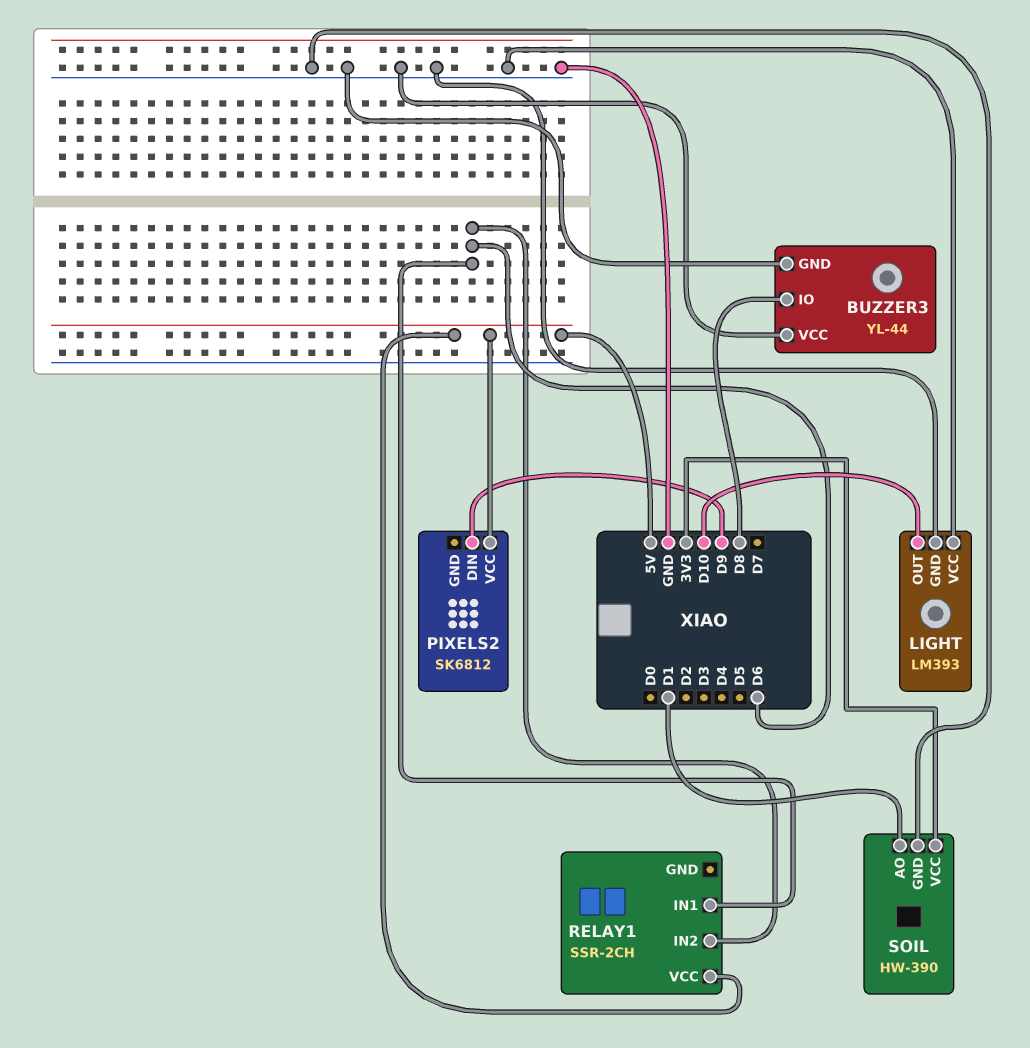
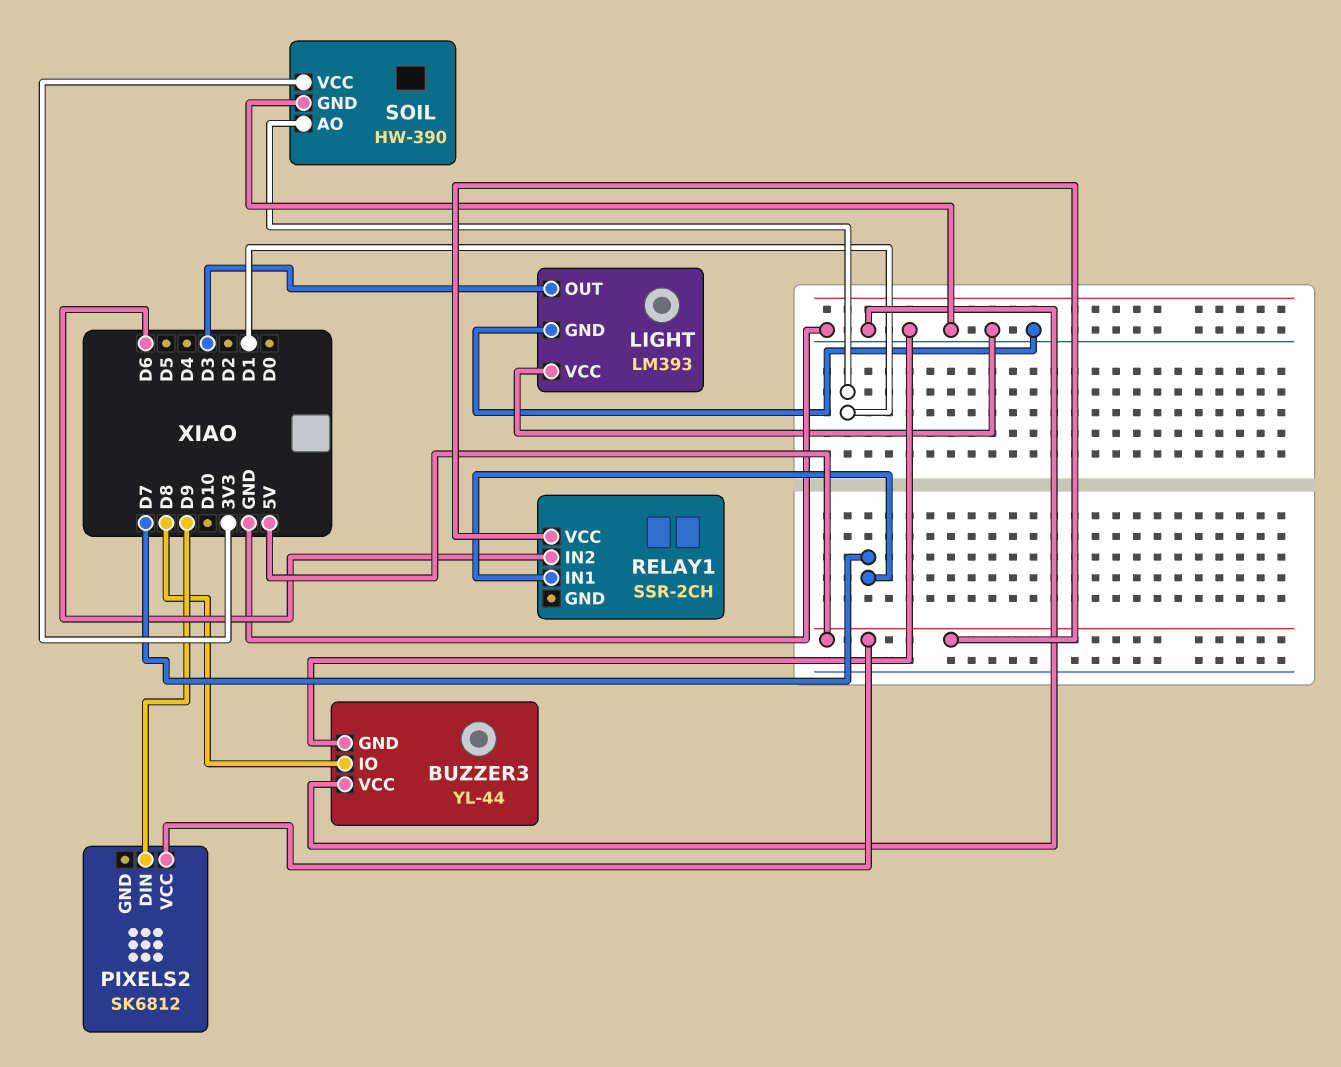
LIGHT pin OUT: D10 -> D3
RELAY1 pin IN1: D6 -> D7

